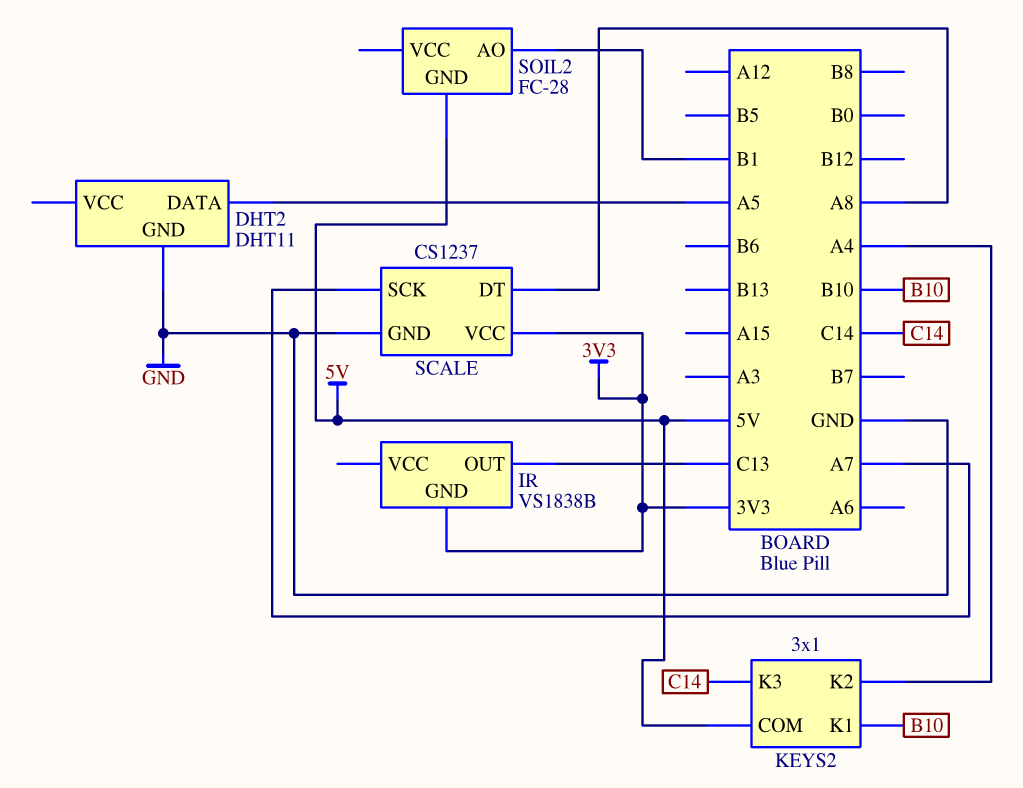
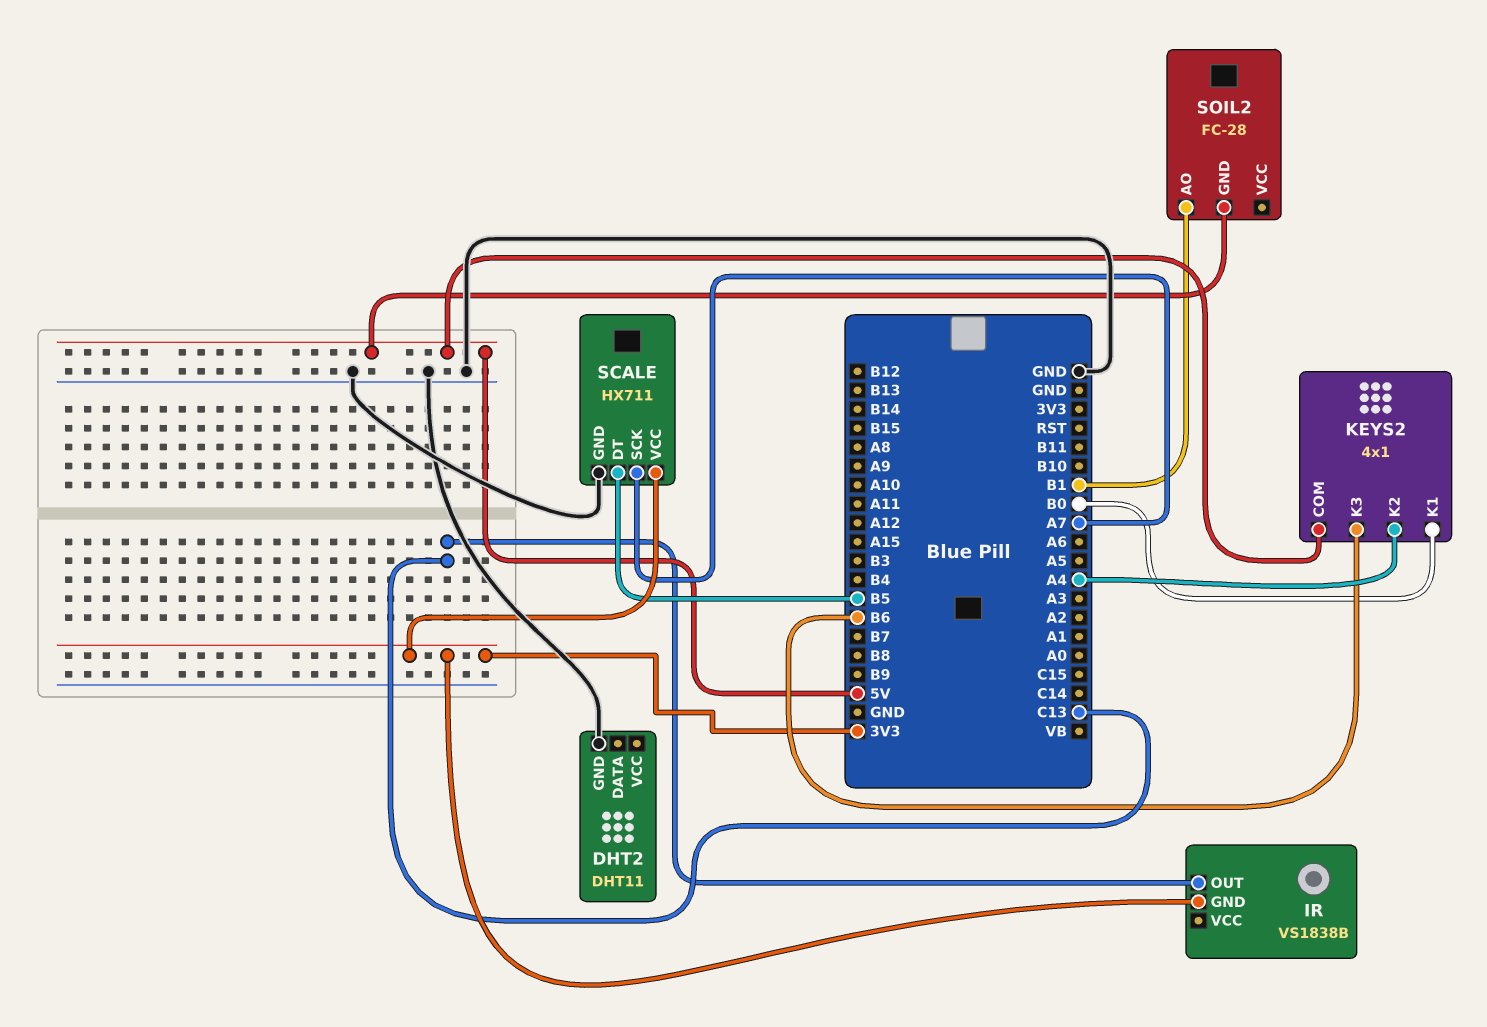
DHT2 pin DATA: A5 -> none
KEYS2: 3x1 -> 4x1
KEYS2 pin K1: B10 -> B0
KEYS2 pin K3: C14 -> B6
SCALE: CS1237 -> HX711
SCALE pin DT: A8 -> B5

